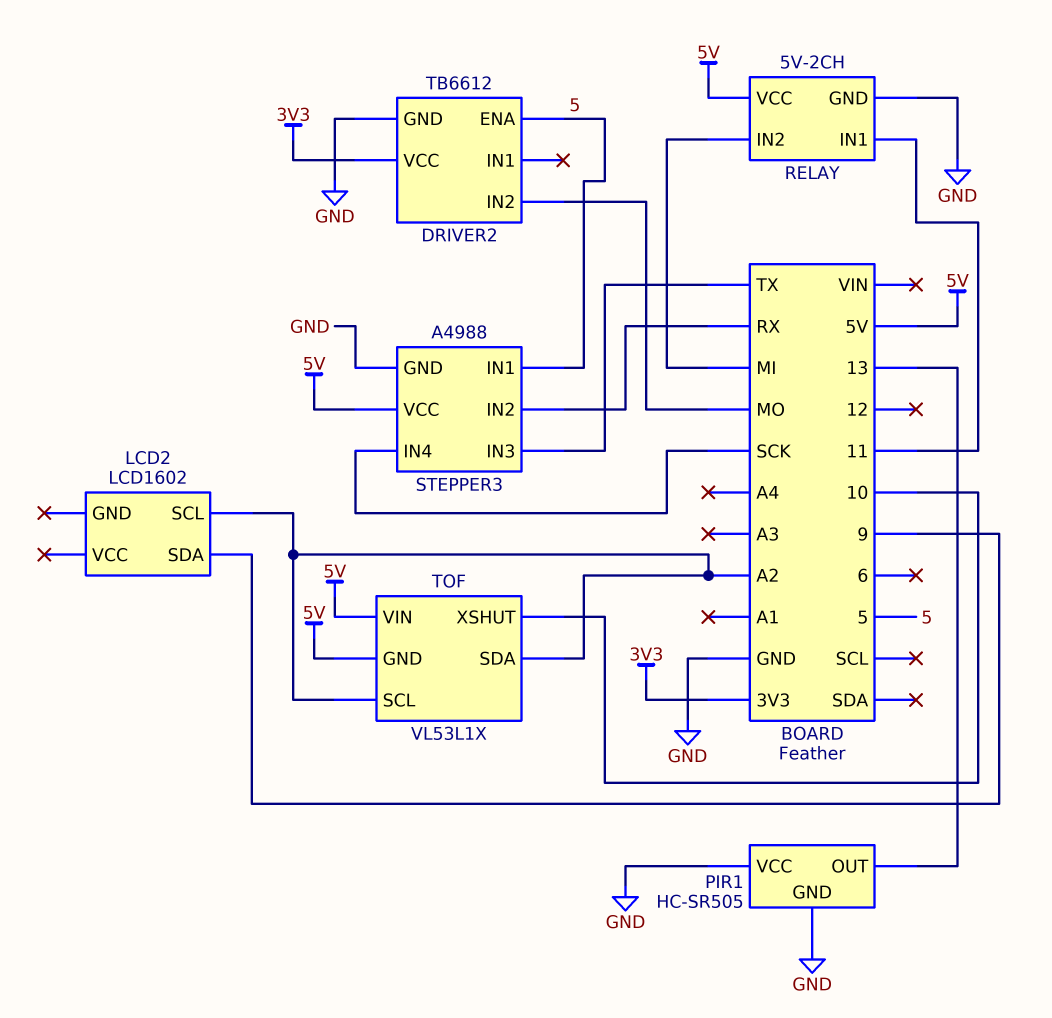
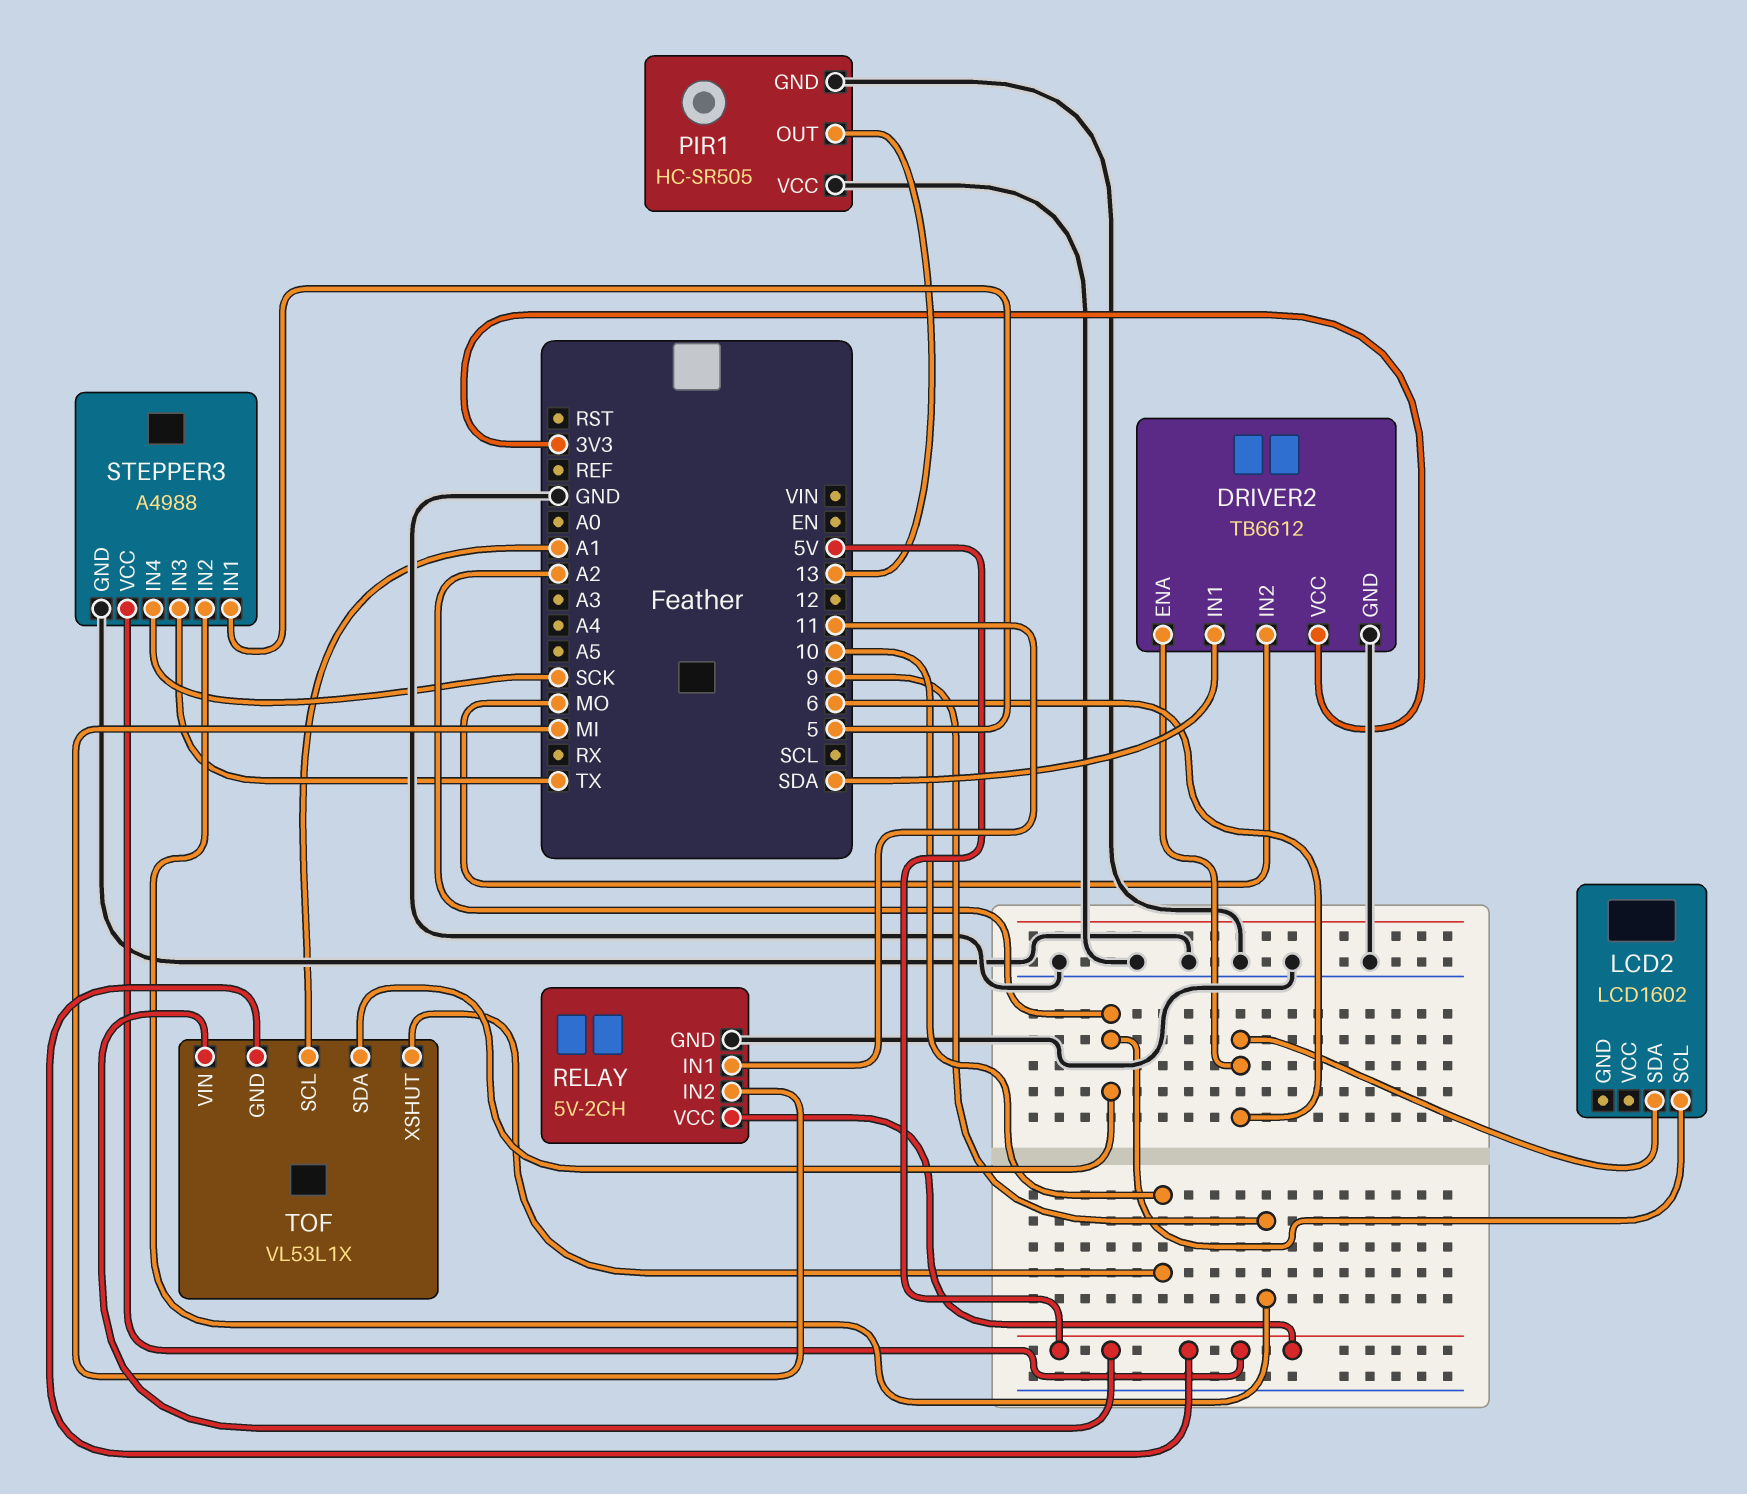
DRIVER2 pin ENA: 5 -> 6
DRIVER2 pin IN1: none -> SDA
LCD2 pin SDA: 9 -> 6
STEPPER3 pin IN2: RX -> 9
TOF pin SCL: A2 -> A1

